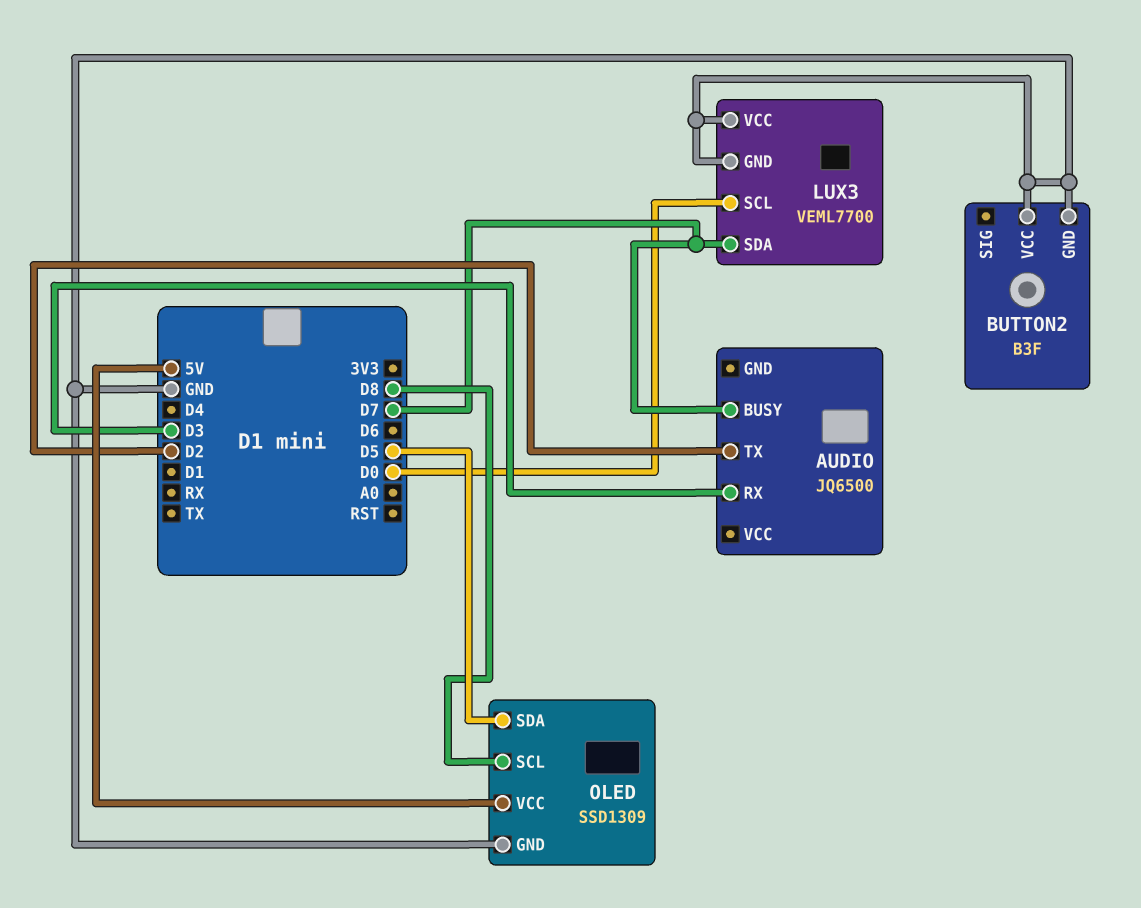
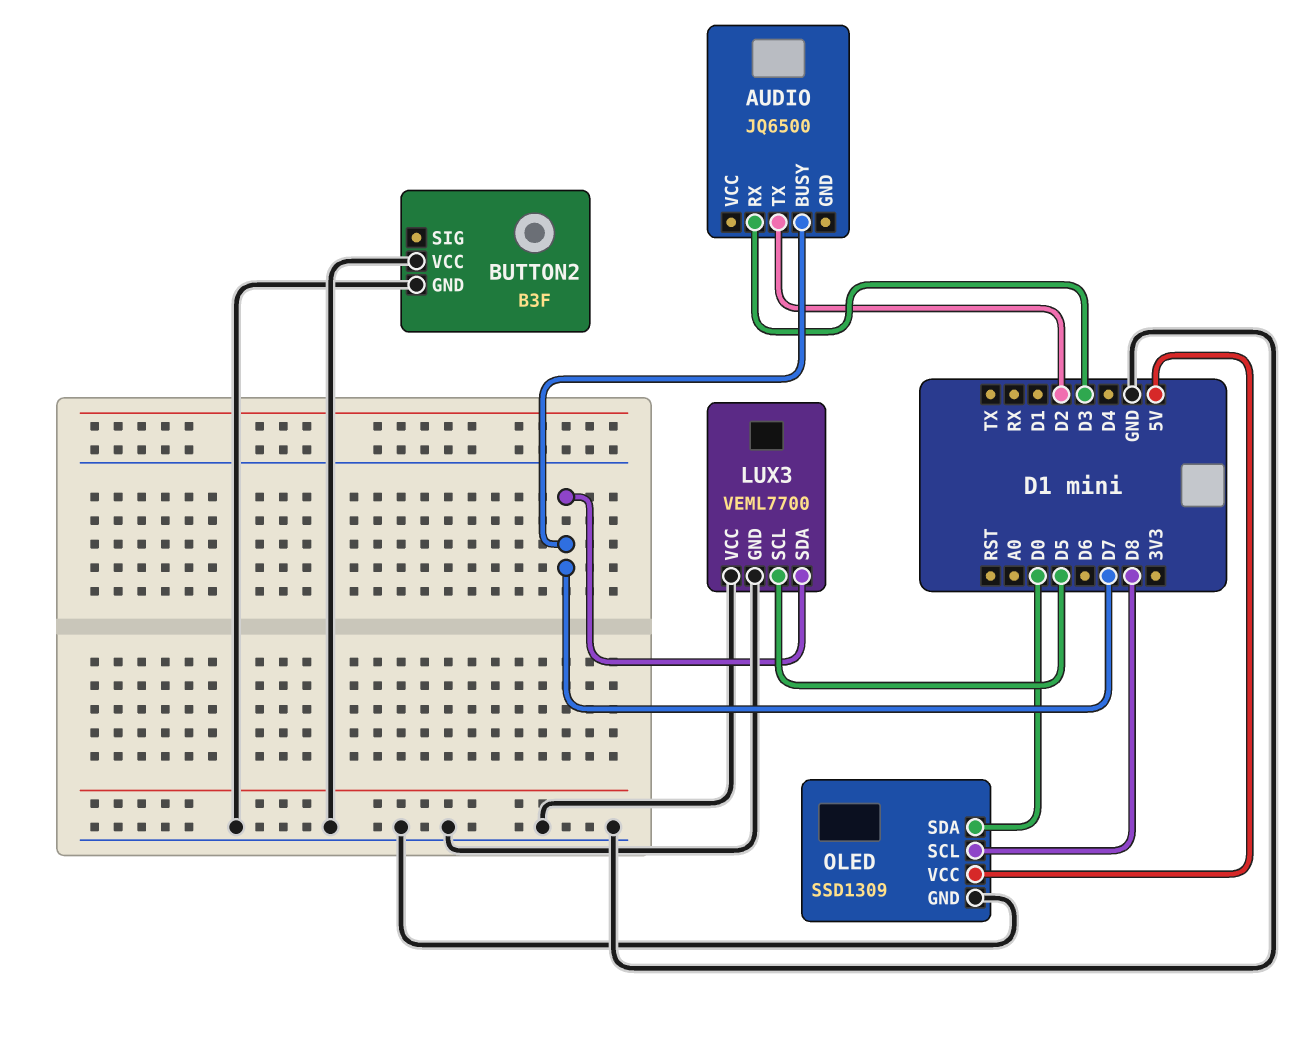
LUX3 pin SCL: D0 -> D5
OLED pin SDA: D5 -> D0

